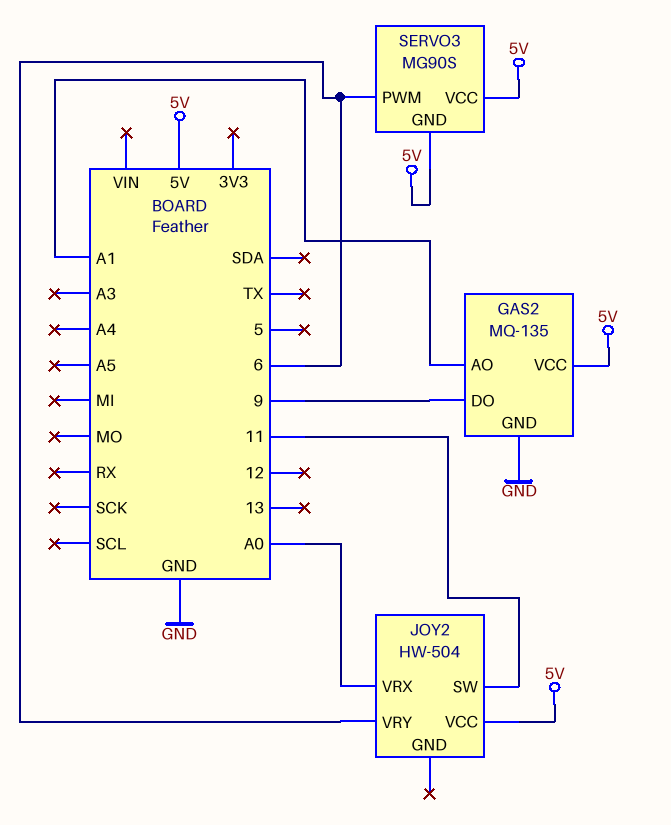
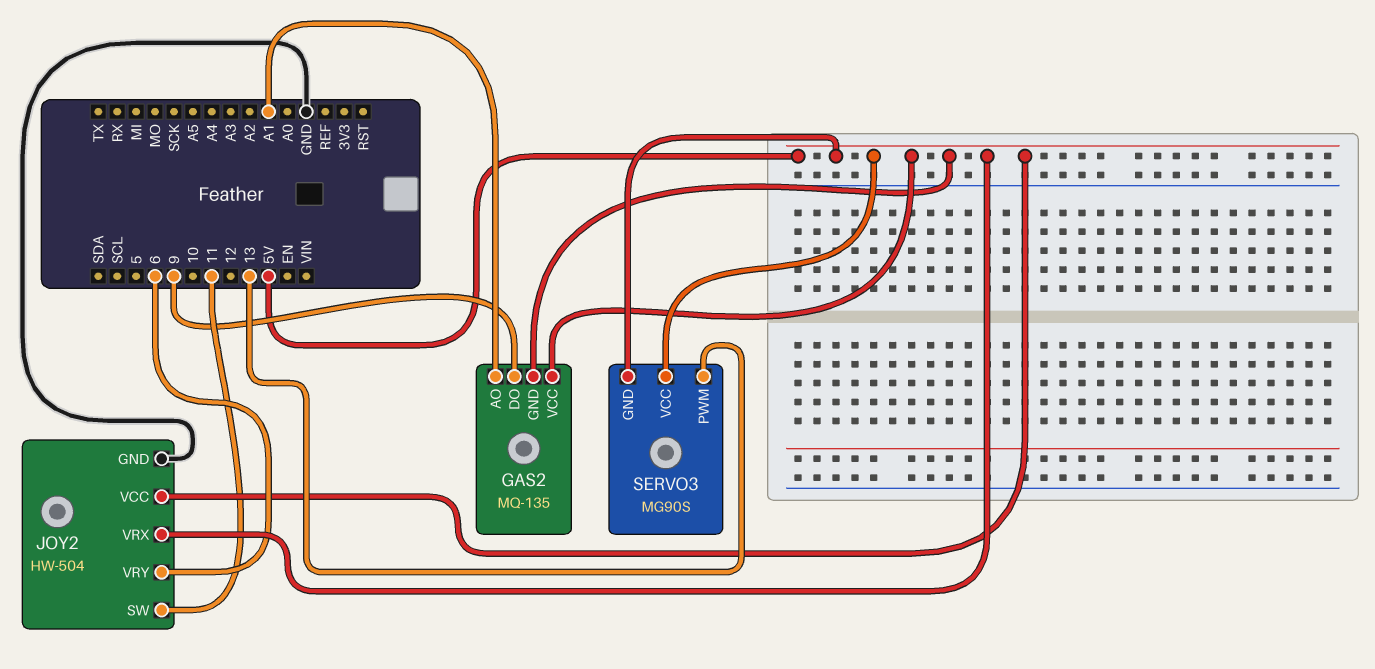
GAS2 pin GND: GND -> 5V
JOY2 pin GND: none -> GND
JOY2 pin VRX: A0 -> 5V
SERVO3 pin PWM: 6 -> 13

